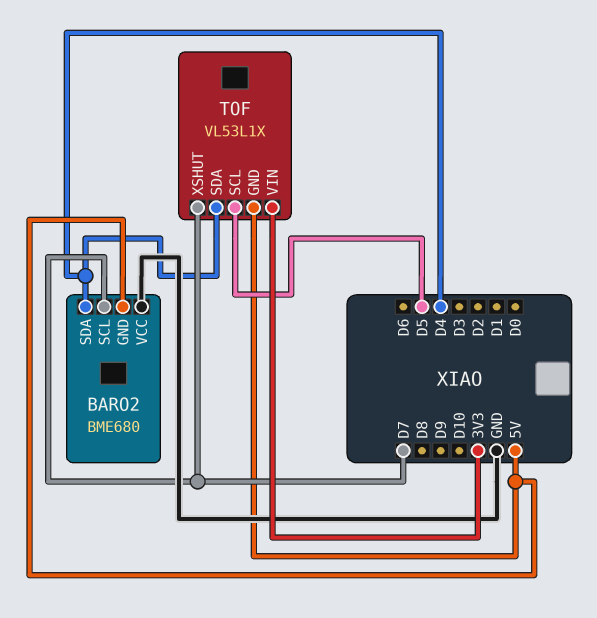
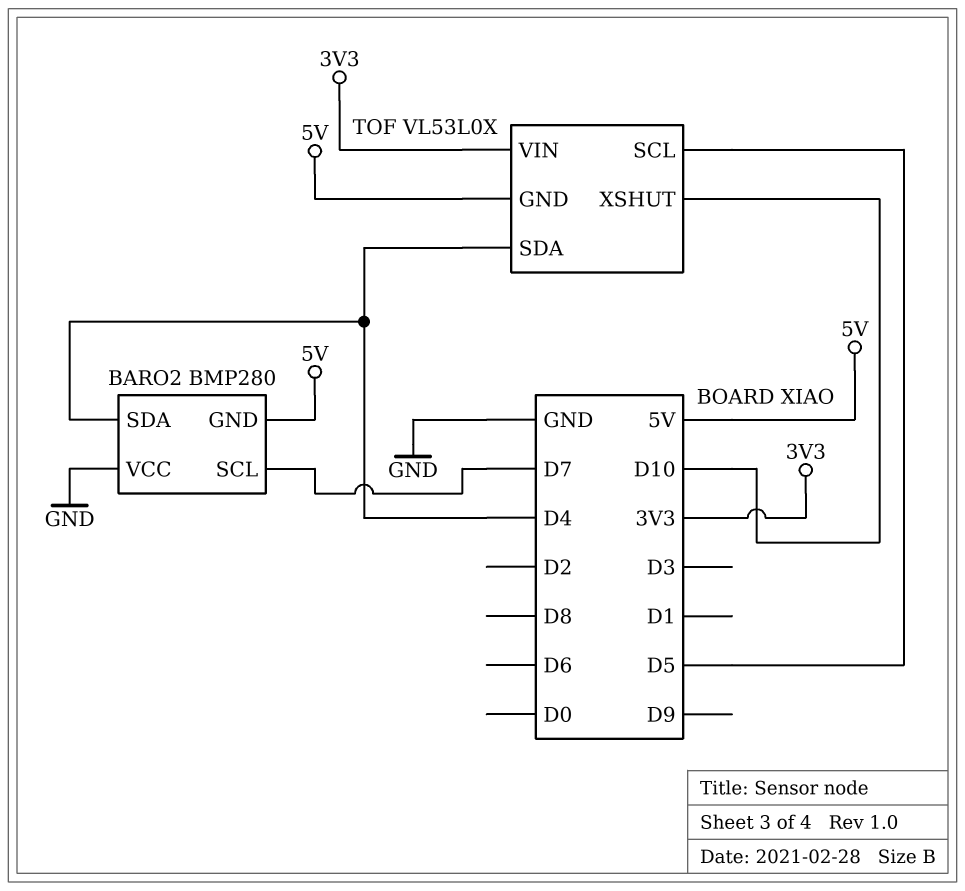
BARO2: BME680 -> BMP280
TOF: VL53L1X -> VL53L0X
TOF pin XSHUT: D7 -> D10

